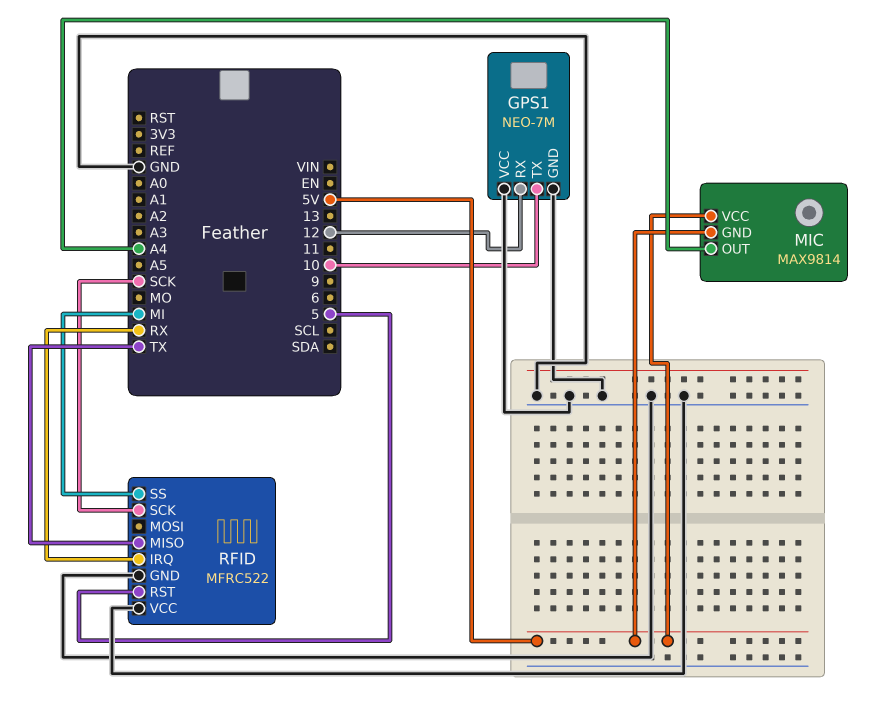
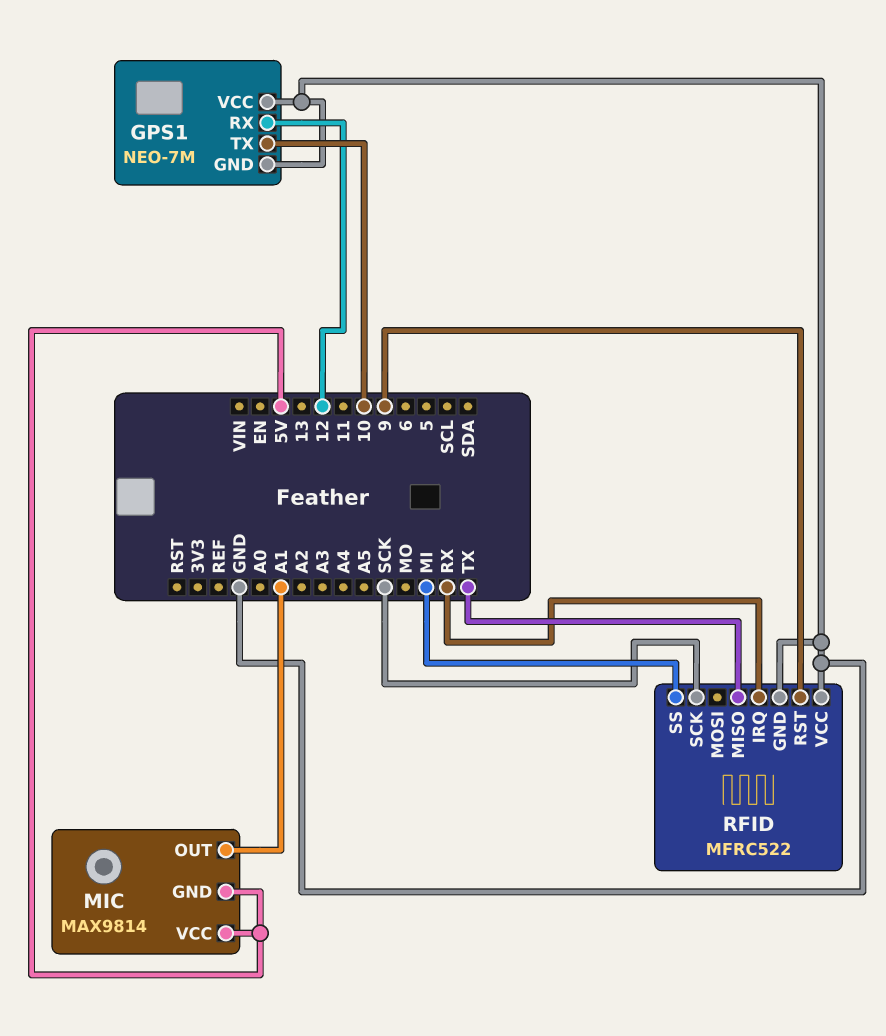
MIC pin OUT: A4 -> A1
RFID pin RST: 5 -> 9

